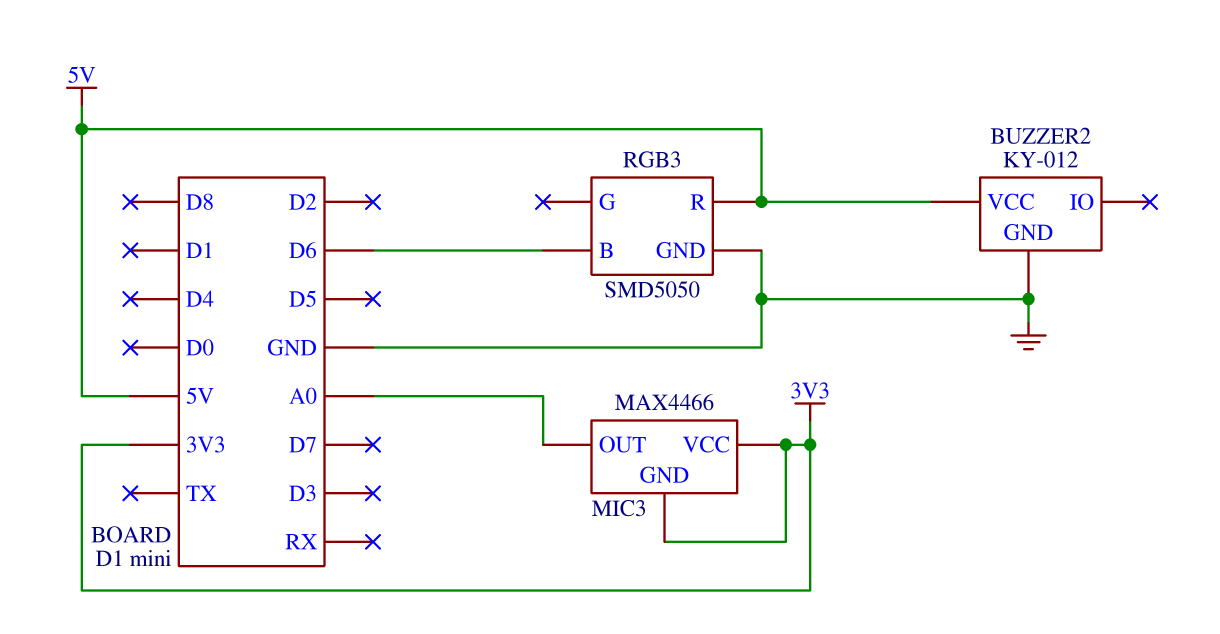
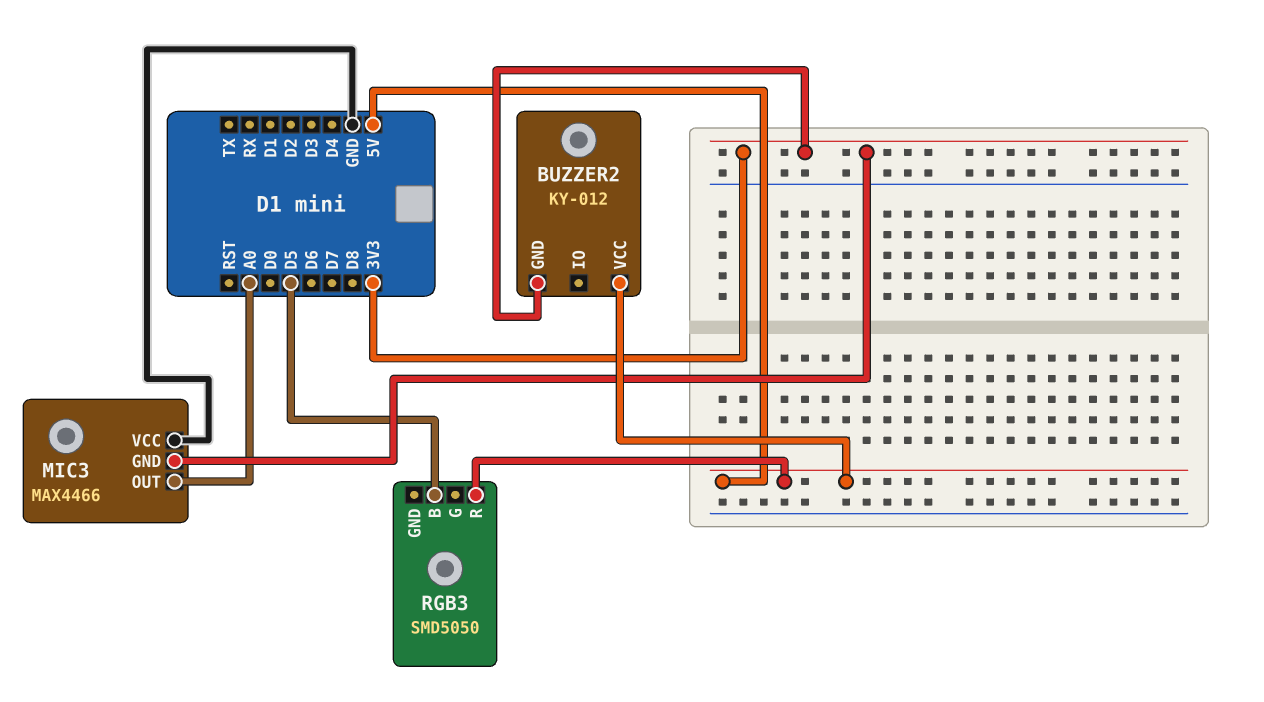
BUZZER2 pin GND: GND -> 3V3
MIC3 pin VCC: 3V3 -> GND
RGB3 pin B: D6 -> D5
RGB3 pin GND: GND -> none

